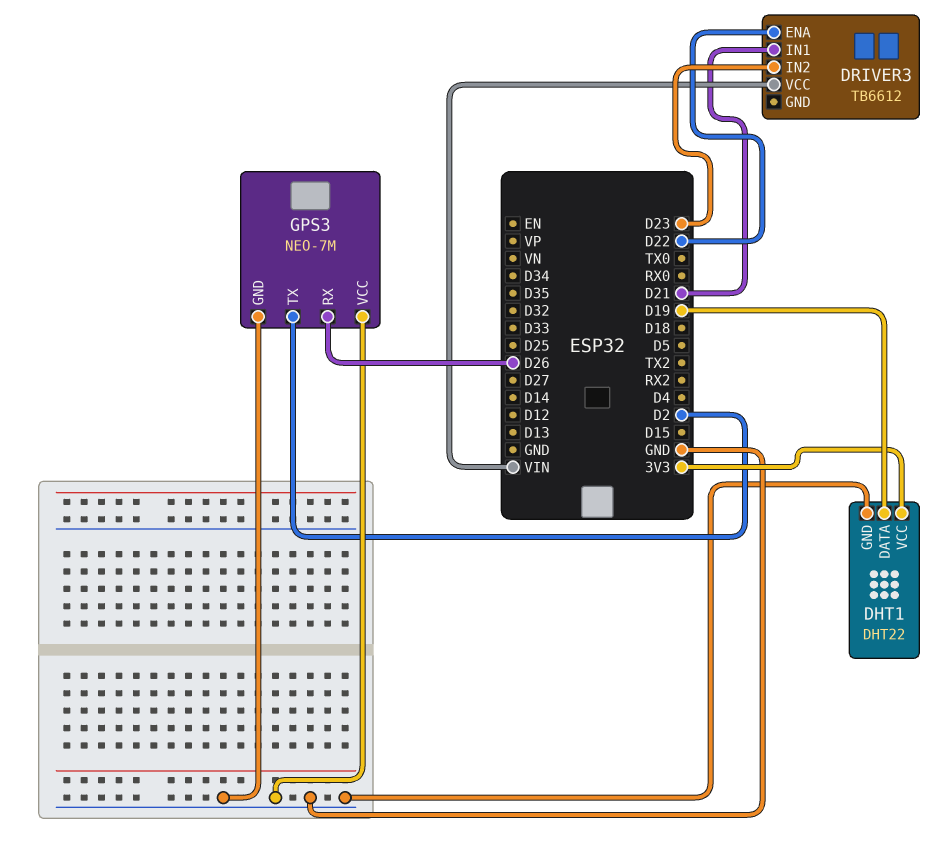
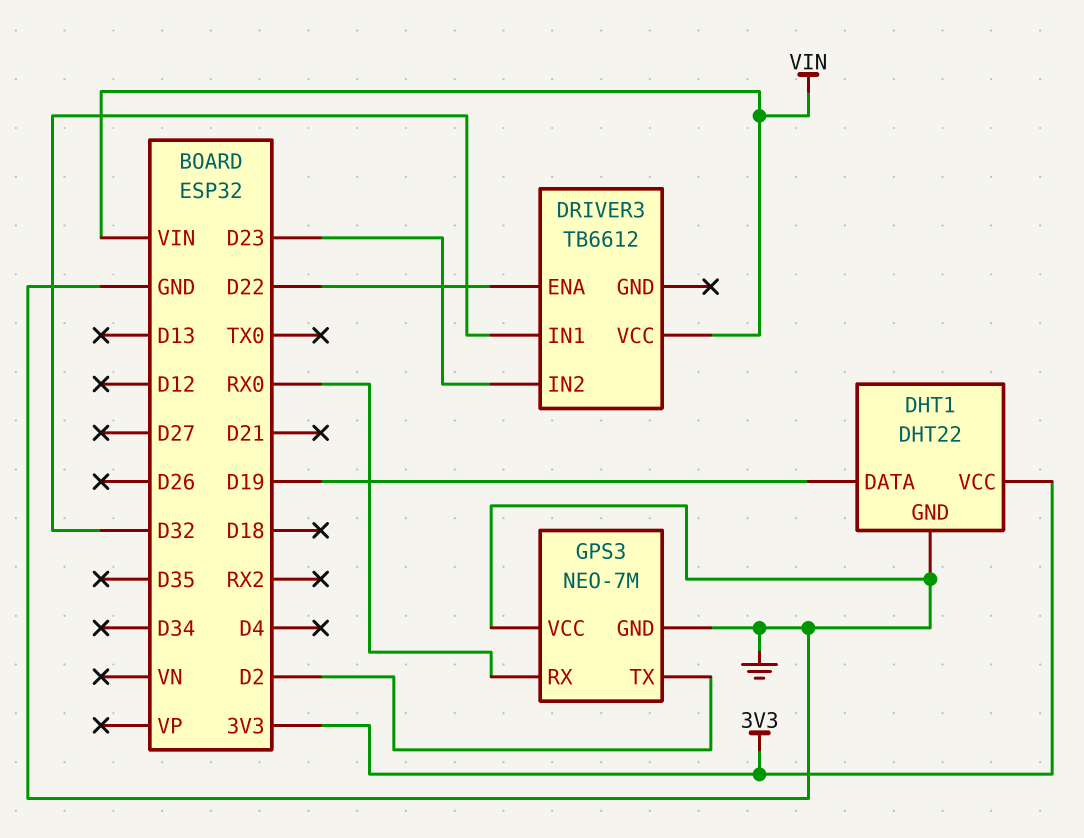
DRIVER3 pin IN1: D21 -> D32
GPS3 pin RX: D26 -> RX0

